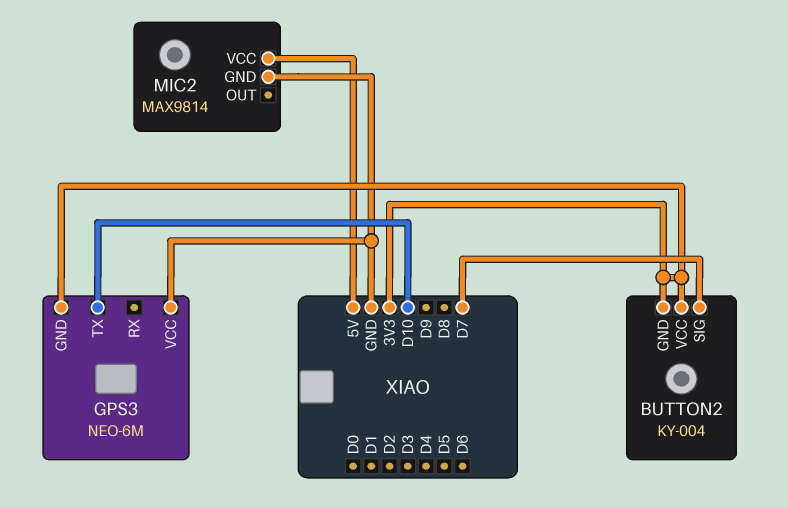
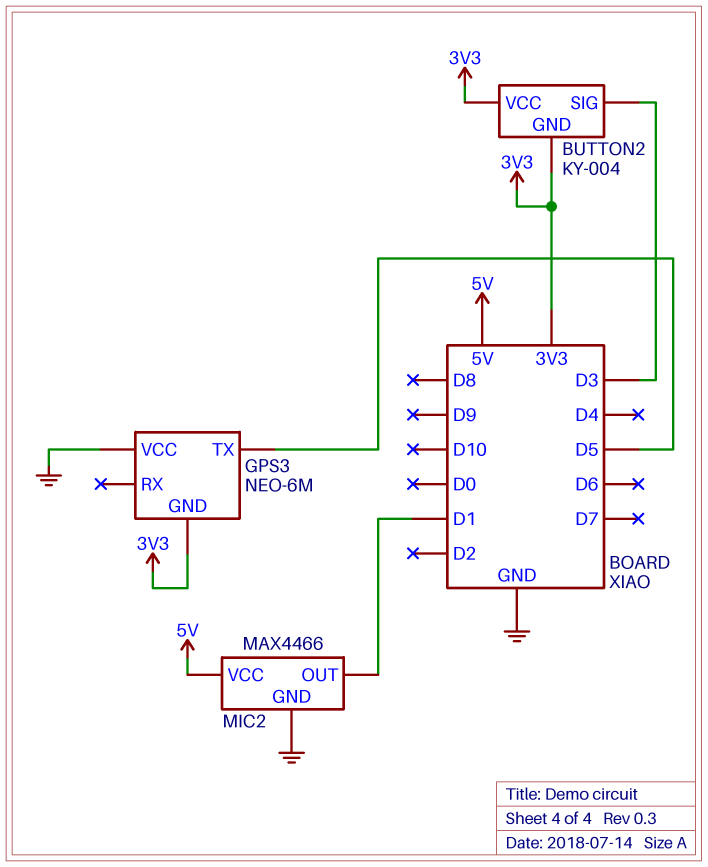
BUTTON2 pin SIG: D7 -> D3
GPS3 pin TX: D10 -> D5
MIC2: MAX9814 -> MAX4466
MIC2 pin OUT: none -> D1

